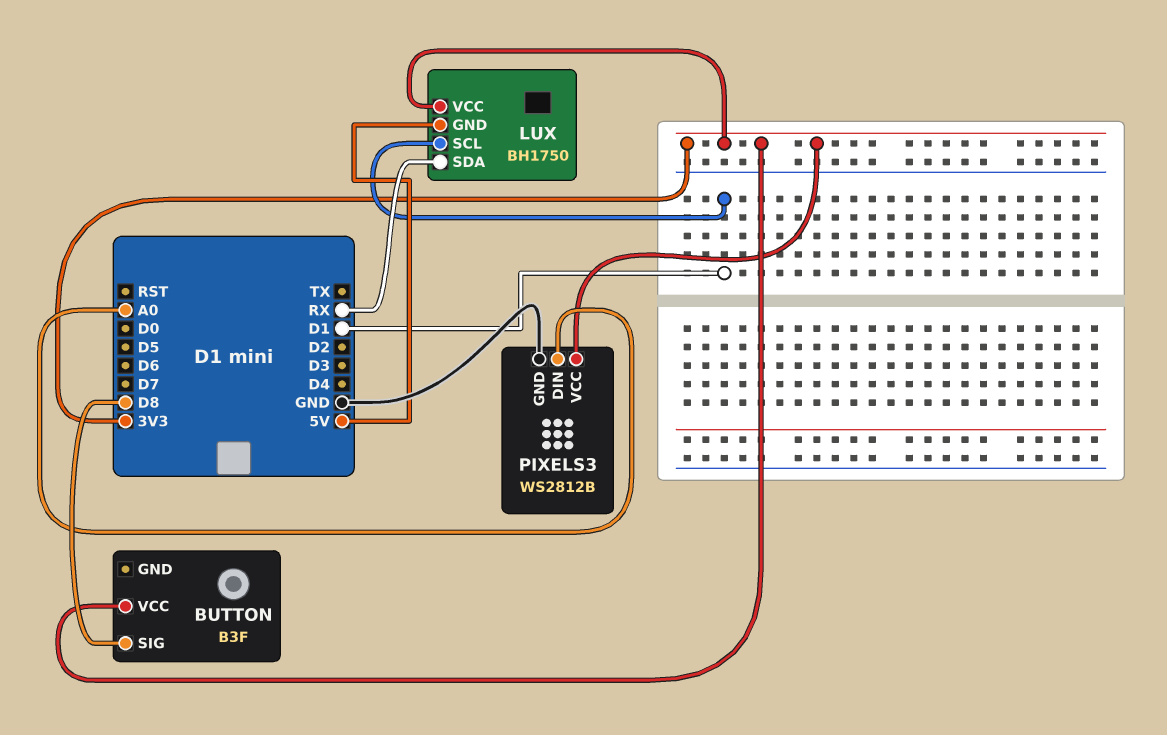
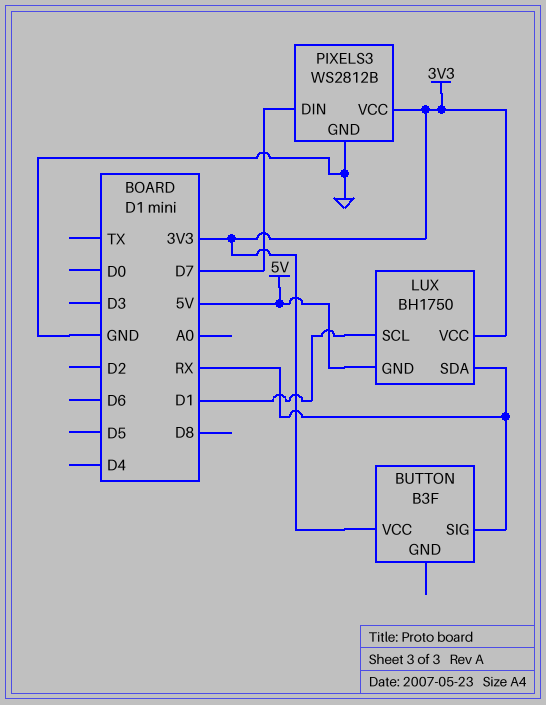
BUTTON pin SIG: D8 -> RX
PIXELS3 pin DIN: A0 -> D7

